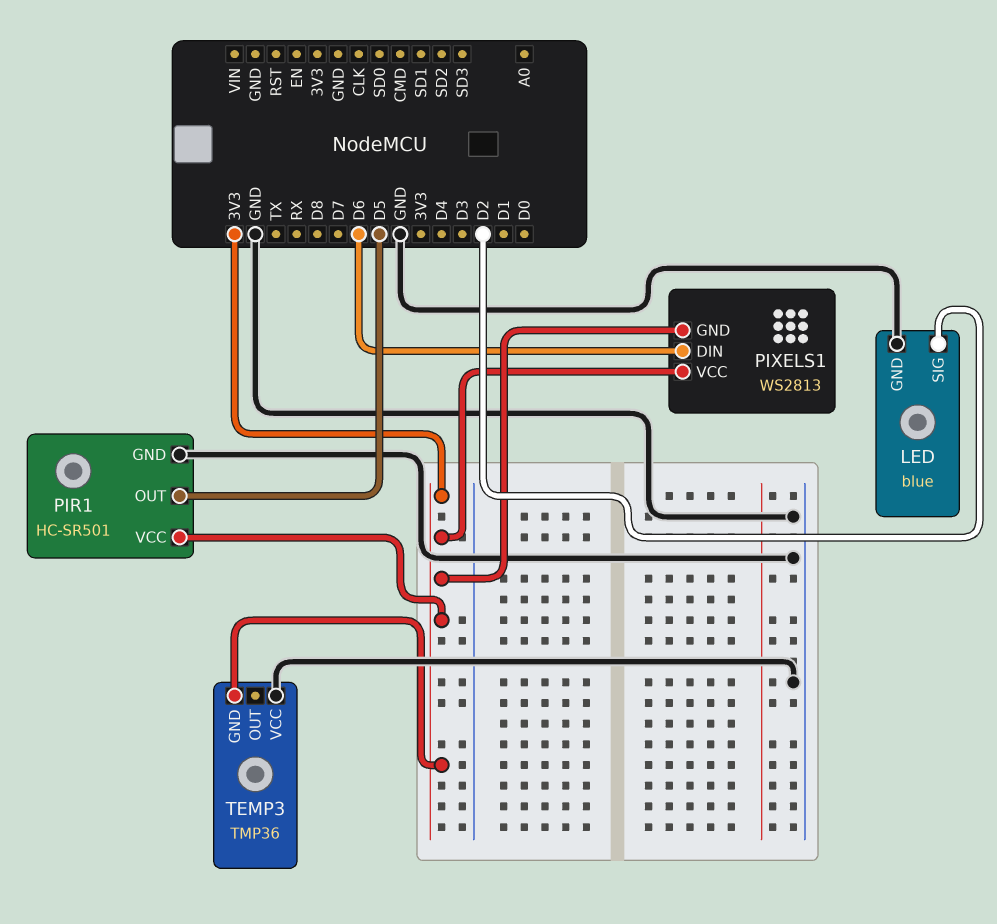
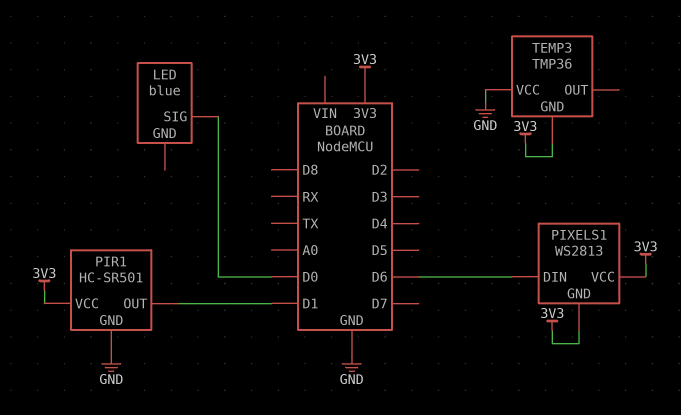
LED pin GND: GND -> none
LED pin SIG: D2 -> D0
PIR1 pin OUT: D5 -> D1

